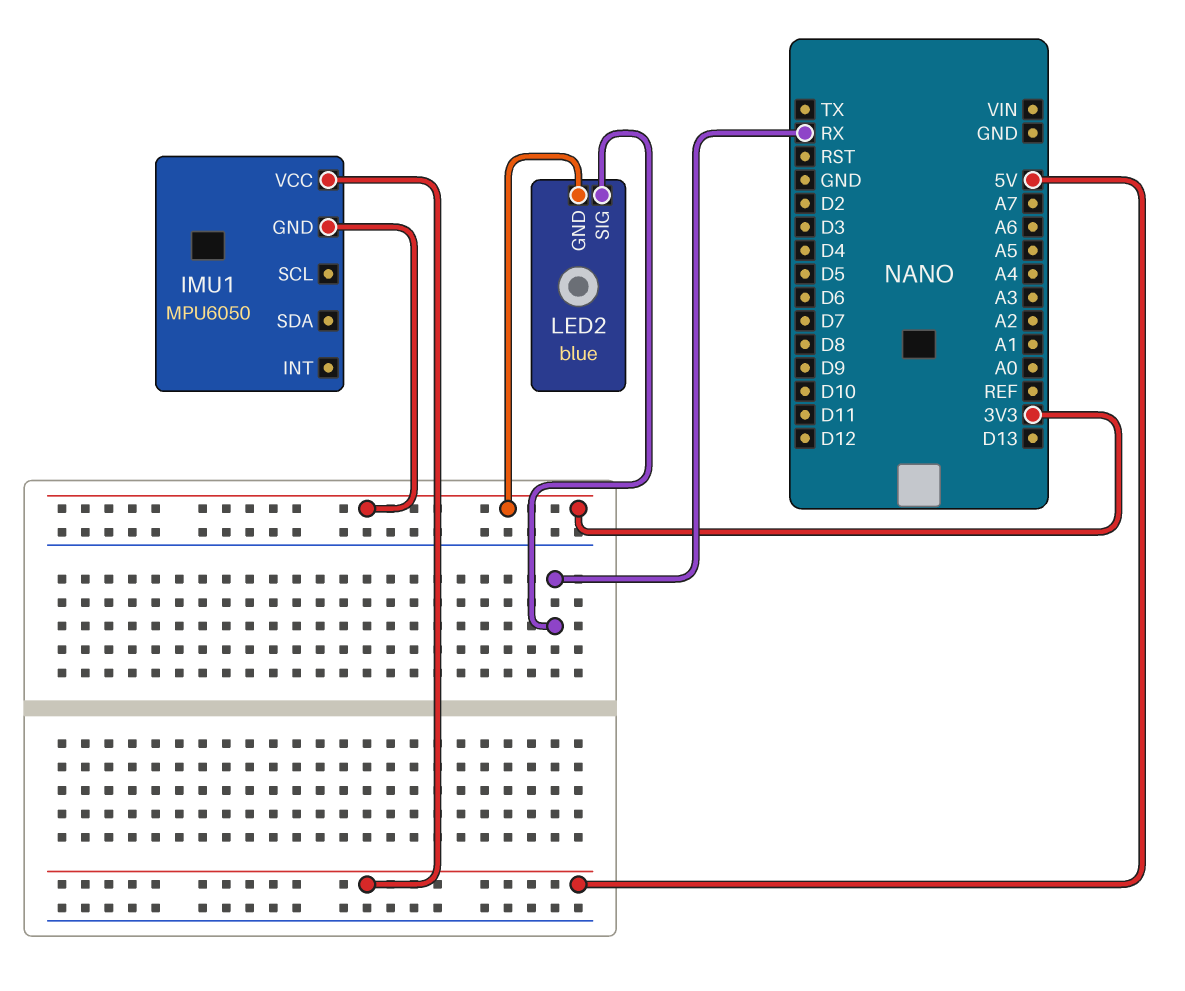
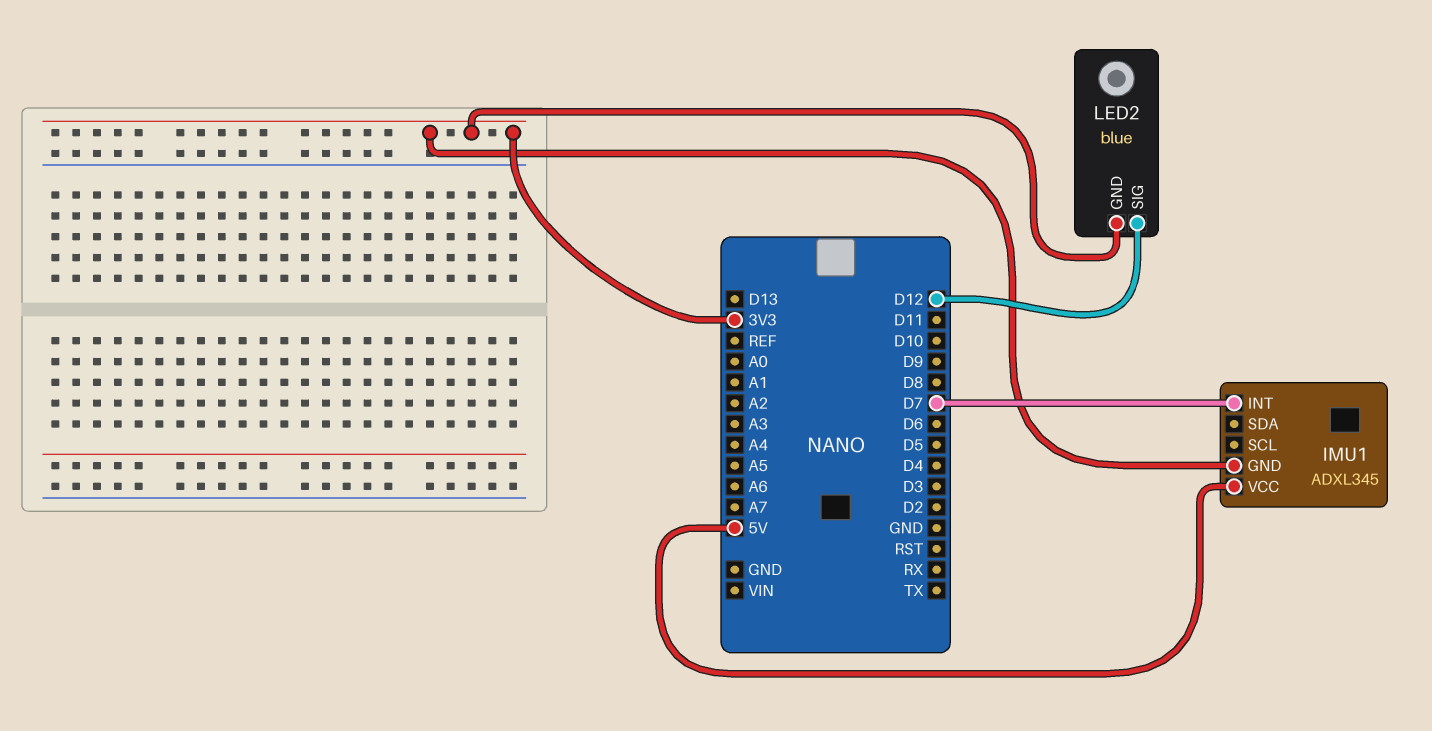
IMU1: MPU6050 -> ADXL345
IMU1 pin INT: none -> D7
LED2 pin SIG: RX -> D12

